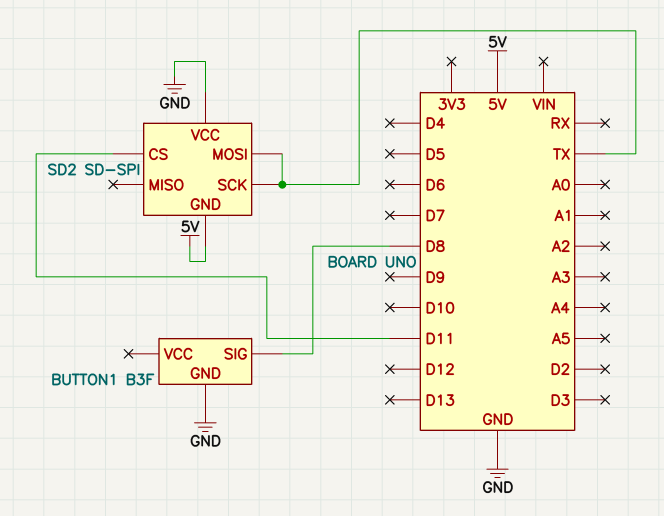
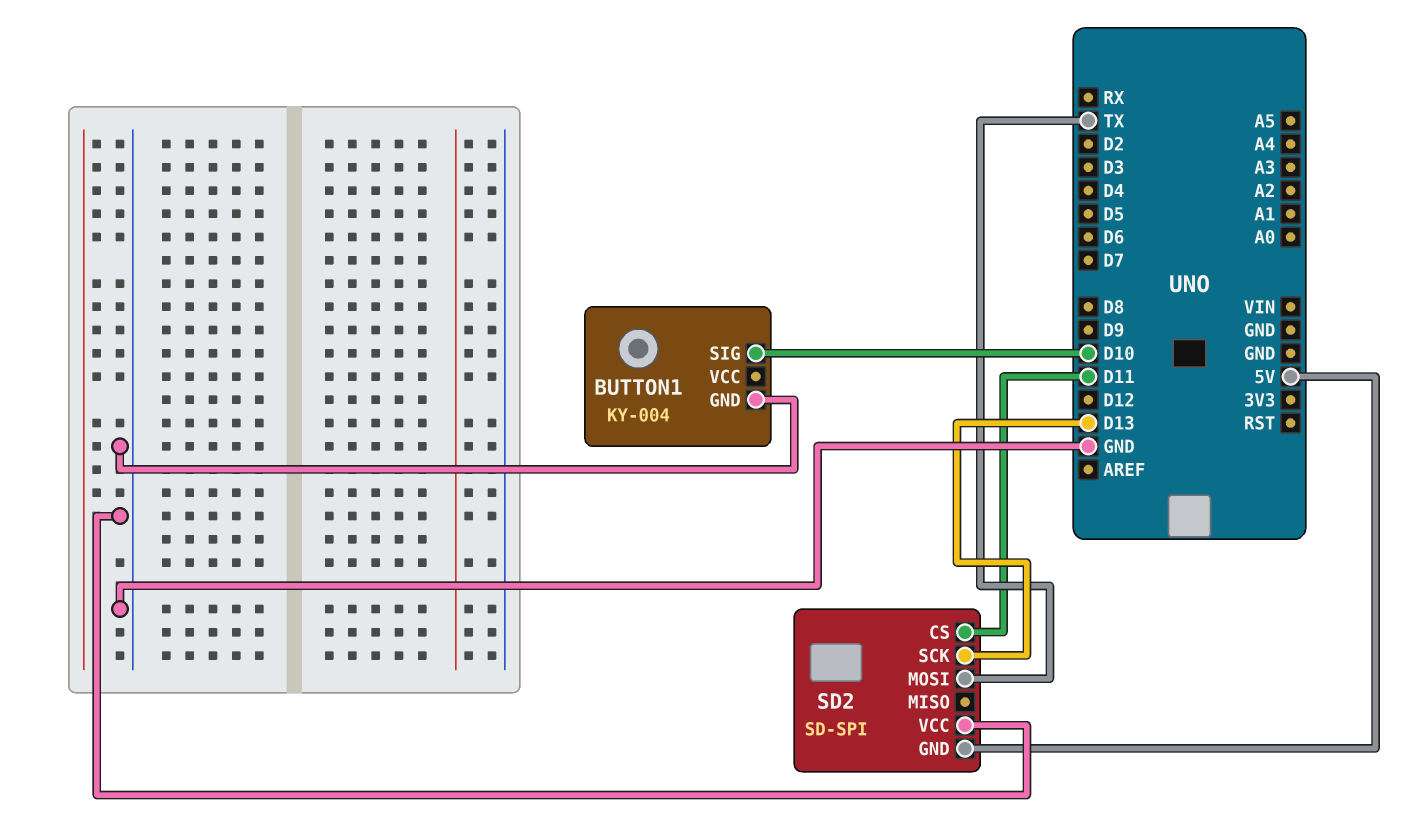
BUTTON1: B3F -> KY-004
BUTTON1 pin SIG: D8 -> D10
SD2 pin SCK: TX -> D13

